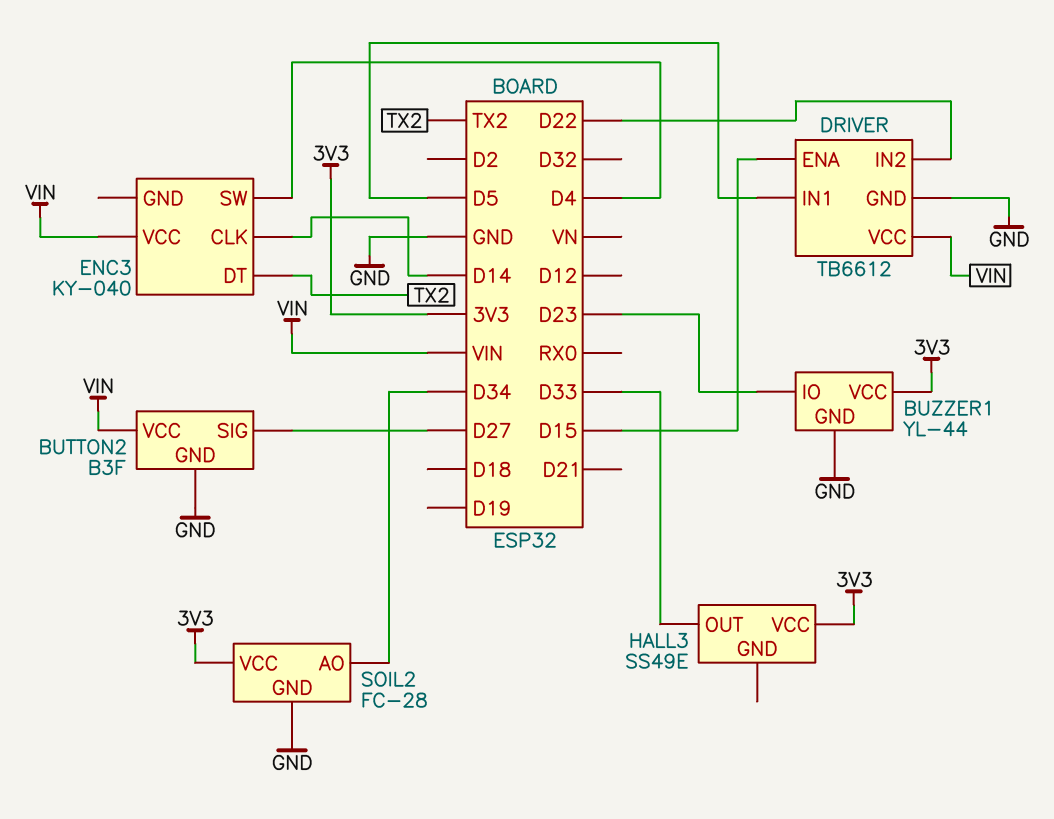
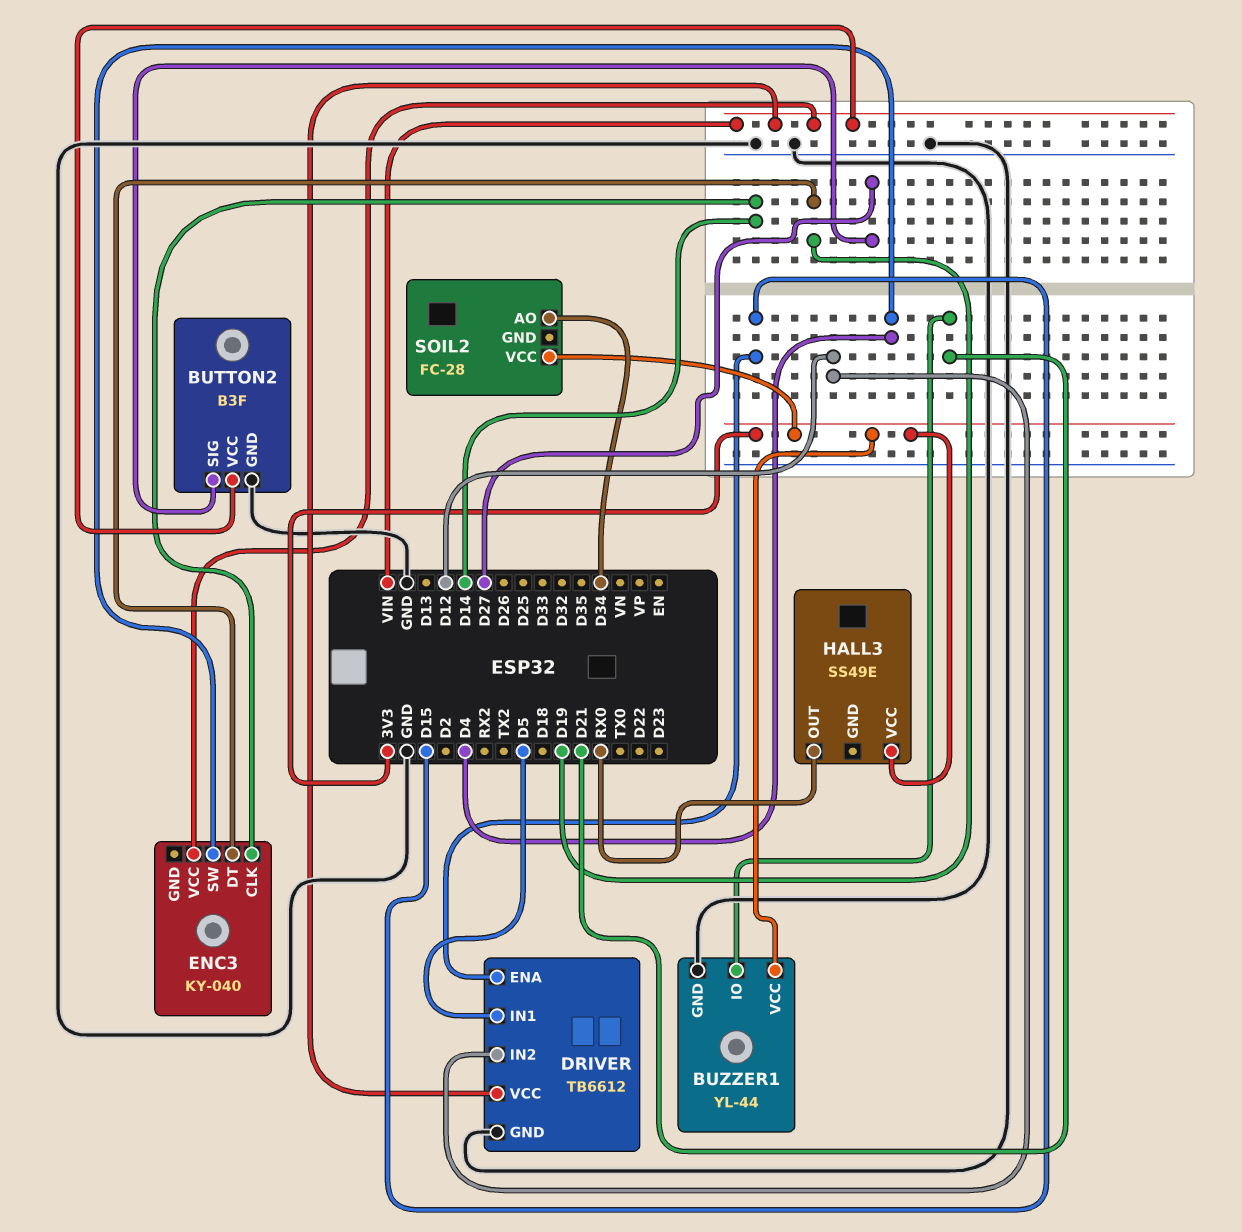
BUZZER1 pin IO: D23 -> D21
DRIVER pin IN2: D22 -> D12
ENC3 pin DT: TX2 -> D19
HALL3 pin OUT: D33 -> RX0
SOIL2 pin GND: GND -> none

